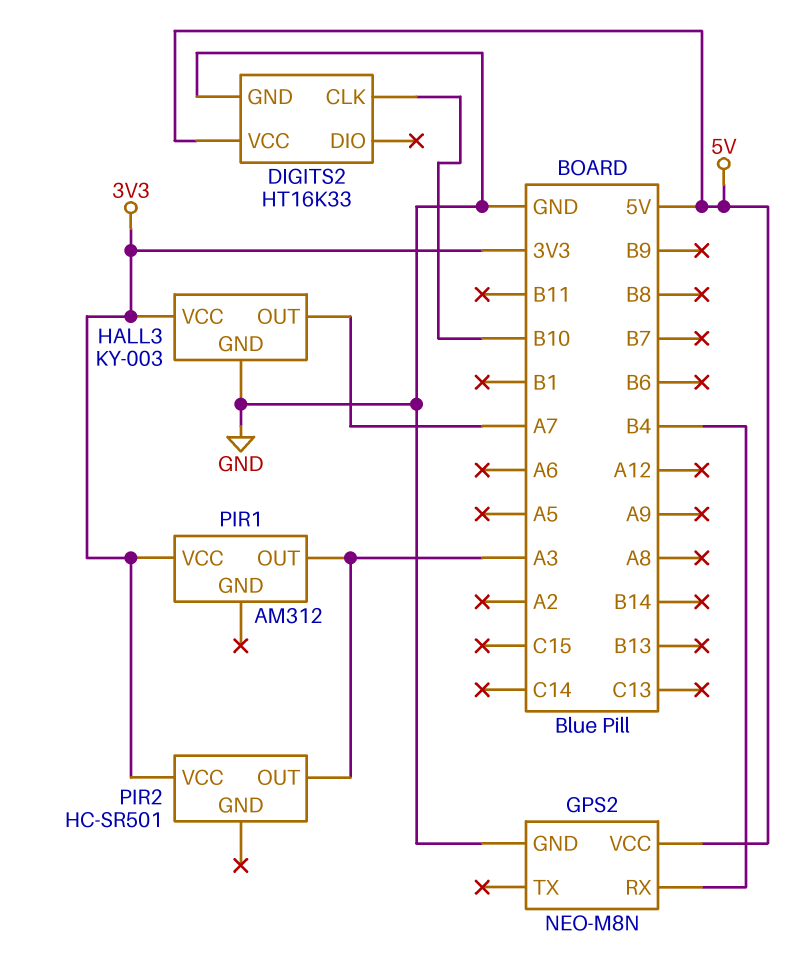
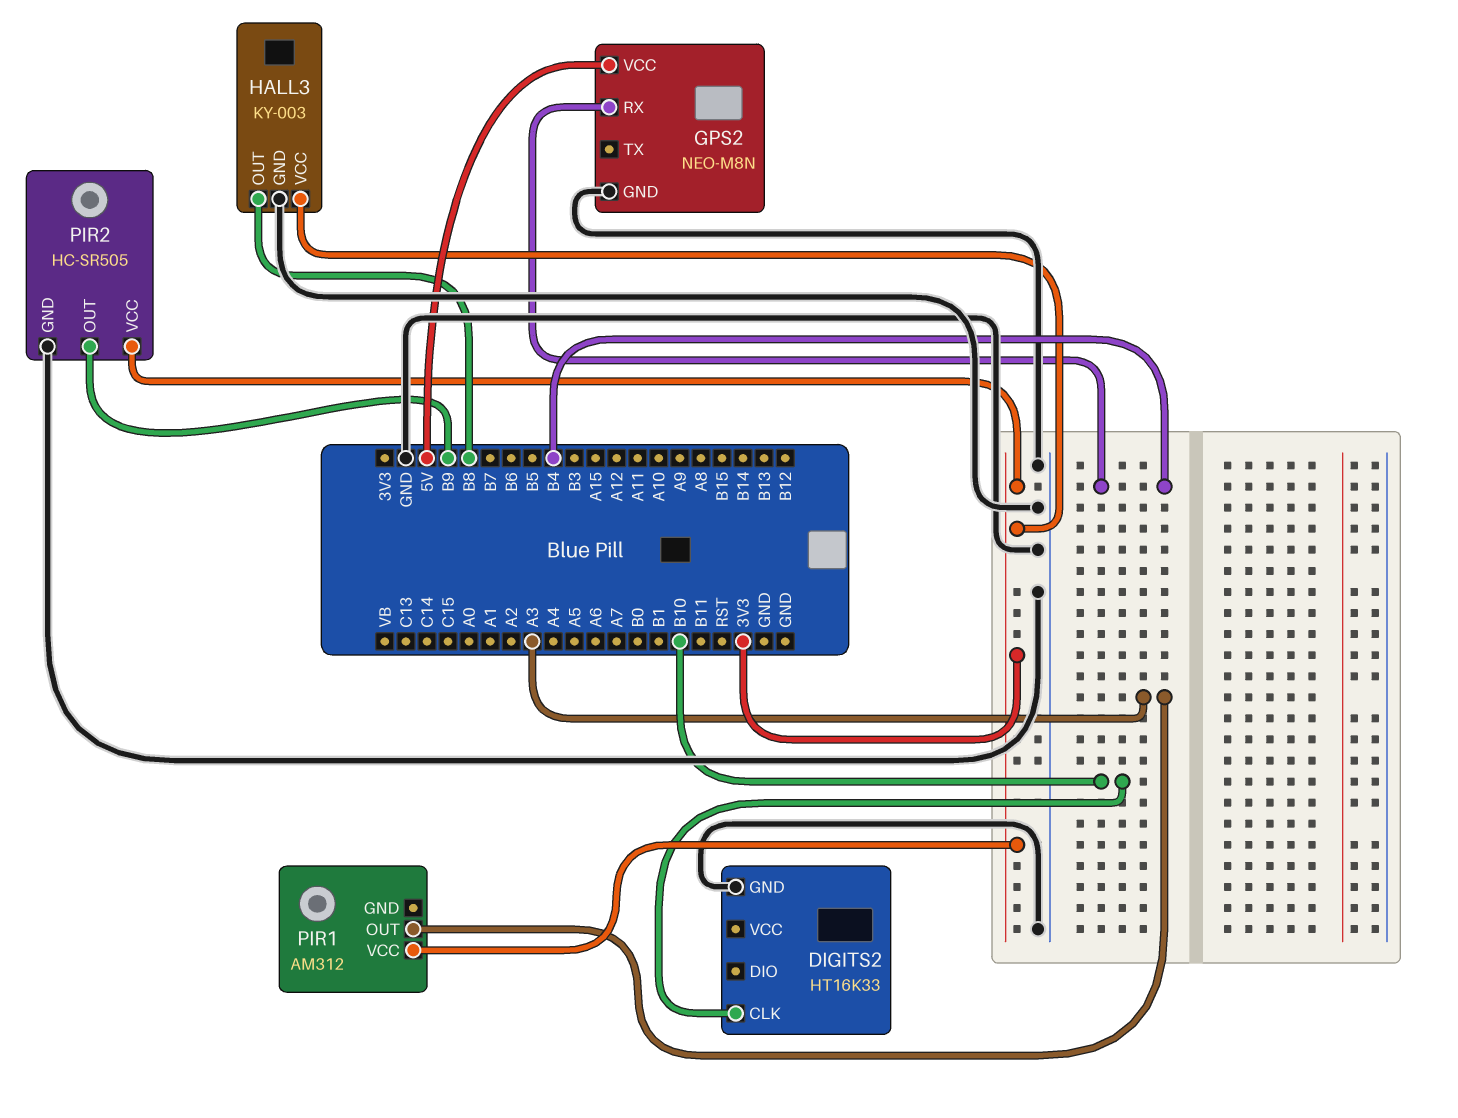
DIGITS2 pin VCC: 5V -> none
HALL3 pin OUT: A7 -> B8
PIR2: HC-SR501 -> HC-SR505
PIR2 pin GND: none -> GND
PIR2 pin OUT: A3 -> B9

